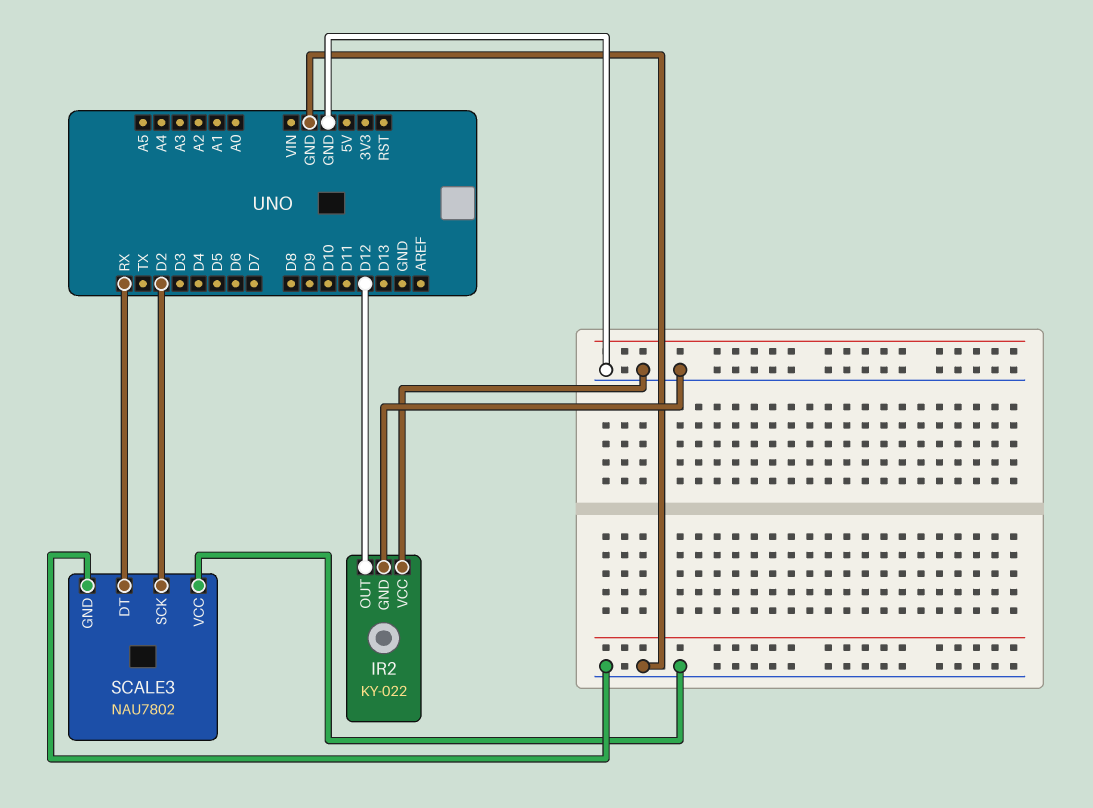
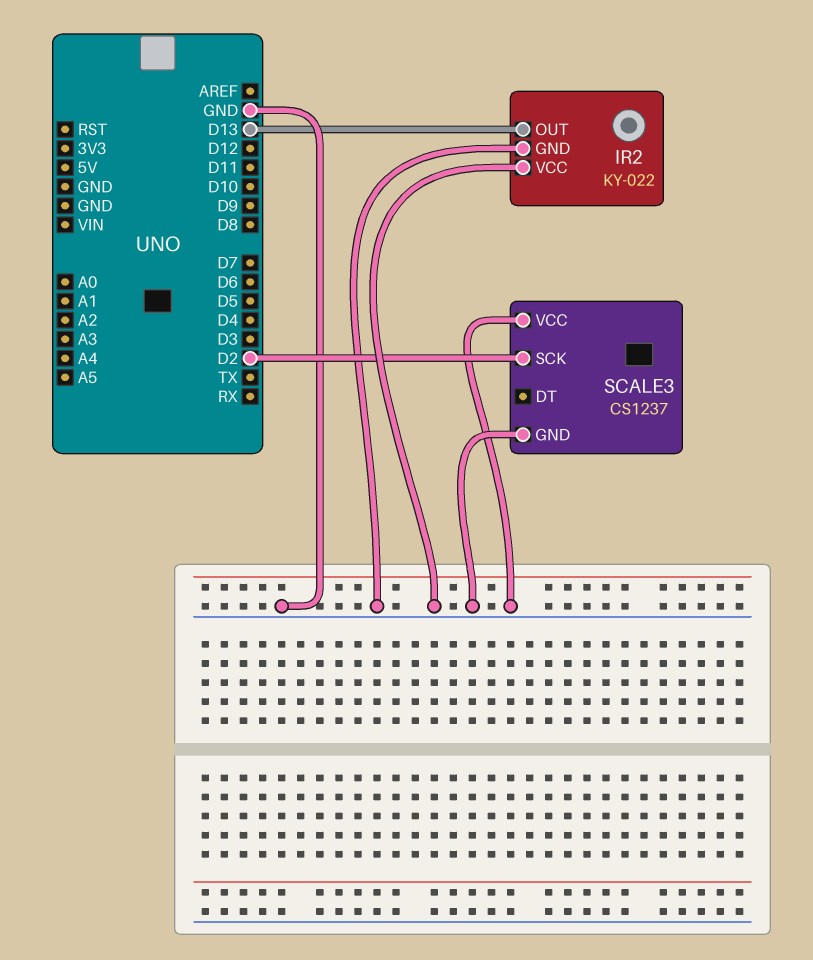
IR2 pin OUT: D12 -> D13
SCALE3: NAU7802 -> CS1237
SCALE3 pin DT: RX -> none

